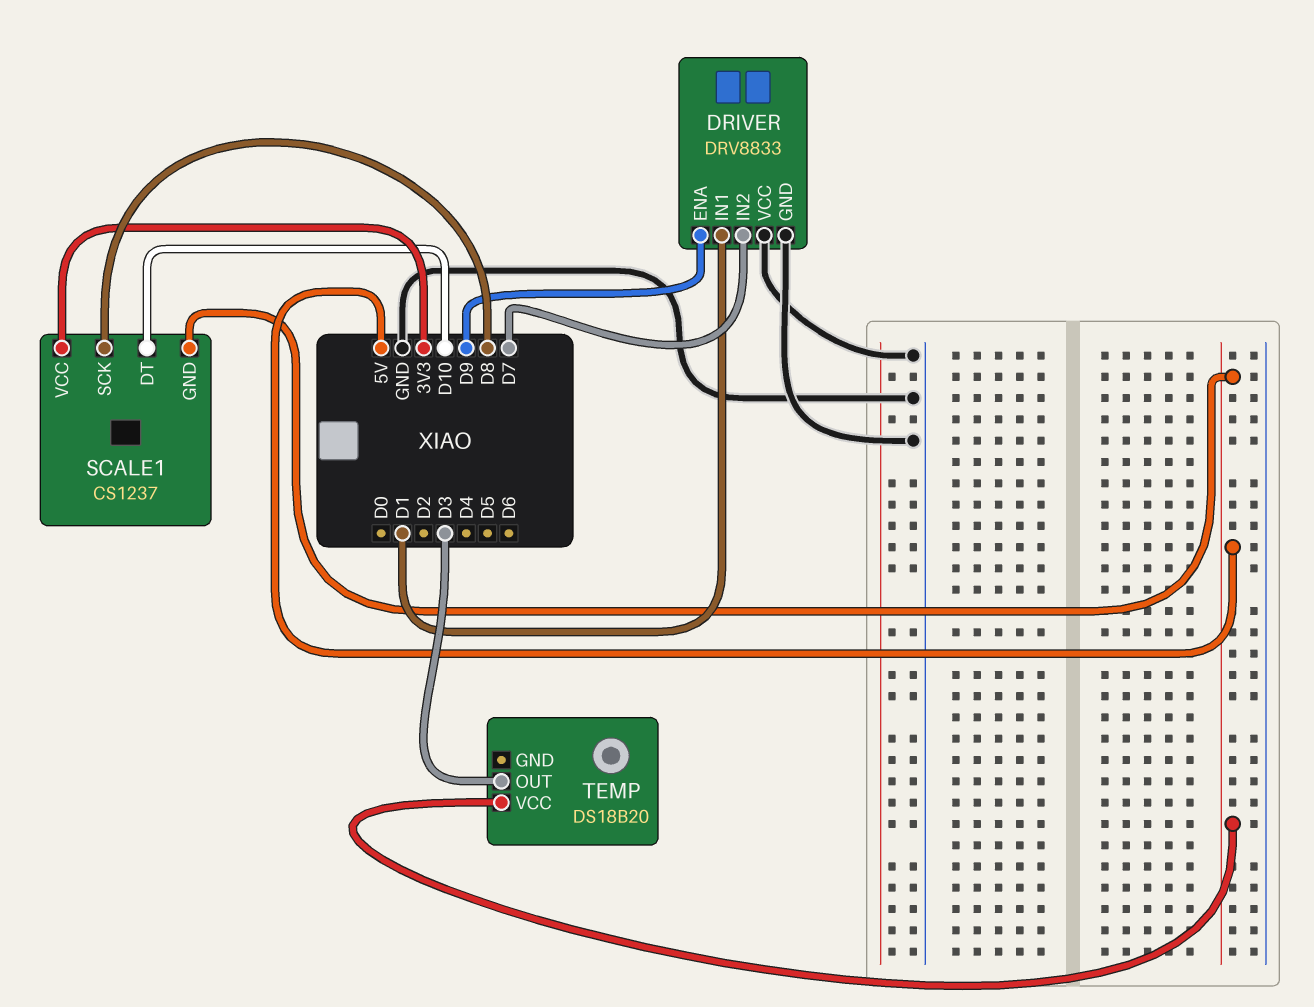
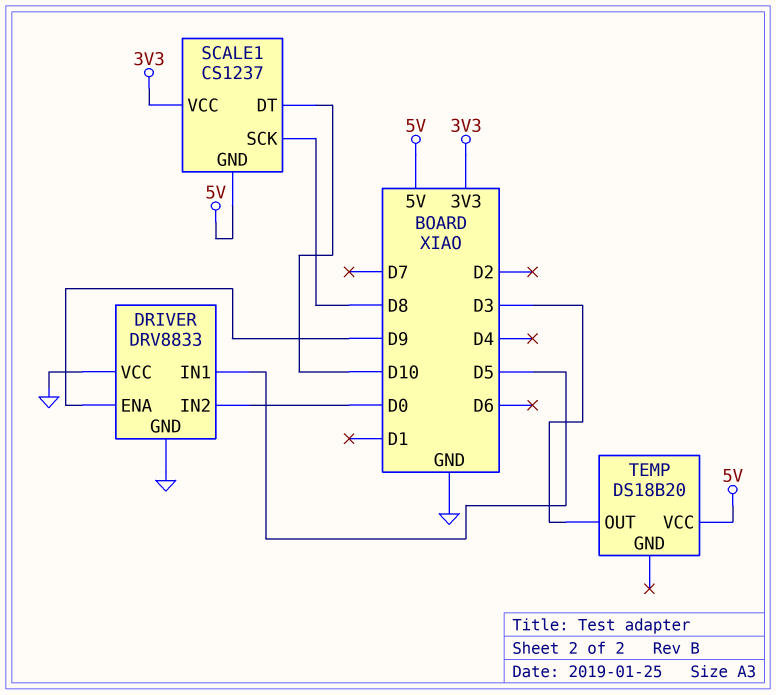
DRIVER pin IN1: D1 -> D5
DRIVER pin IN2: D7 -> D0

